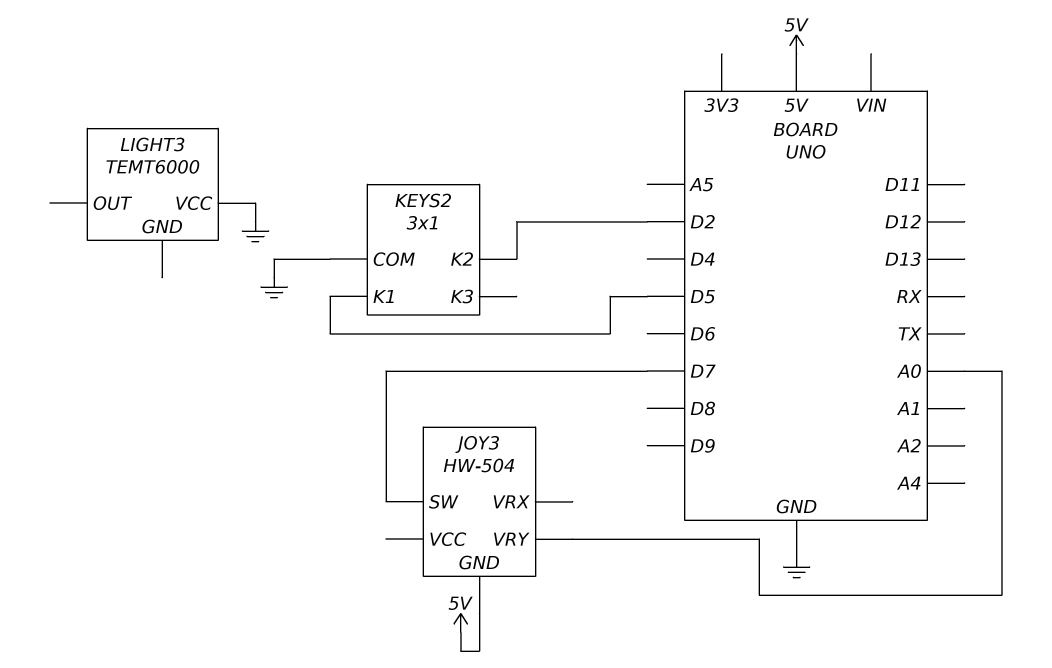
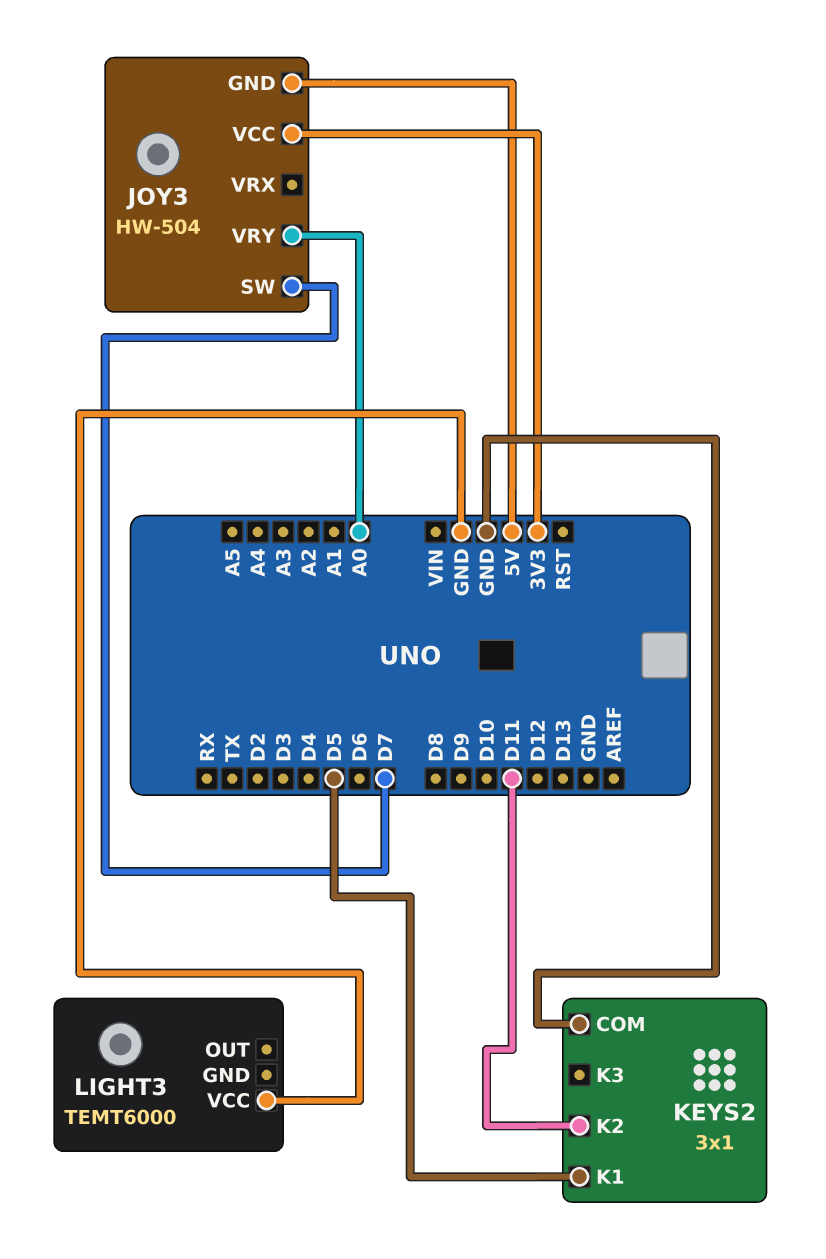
JOY3 pin VCC: none -> 3V3
KEYS2 pin K2: D2 -> D11

